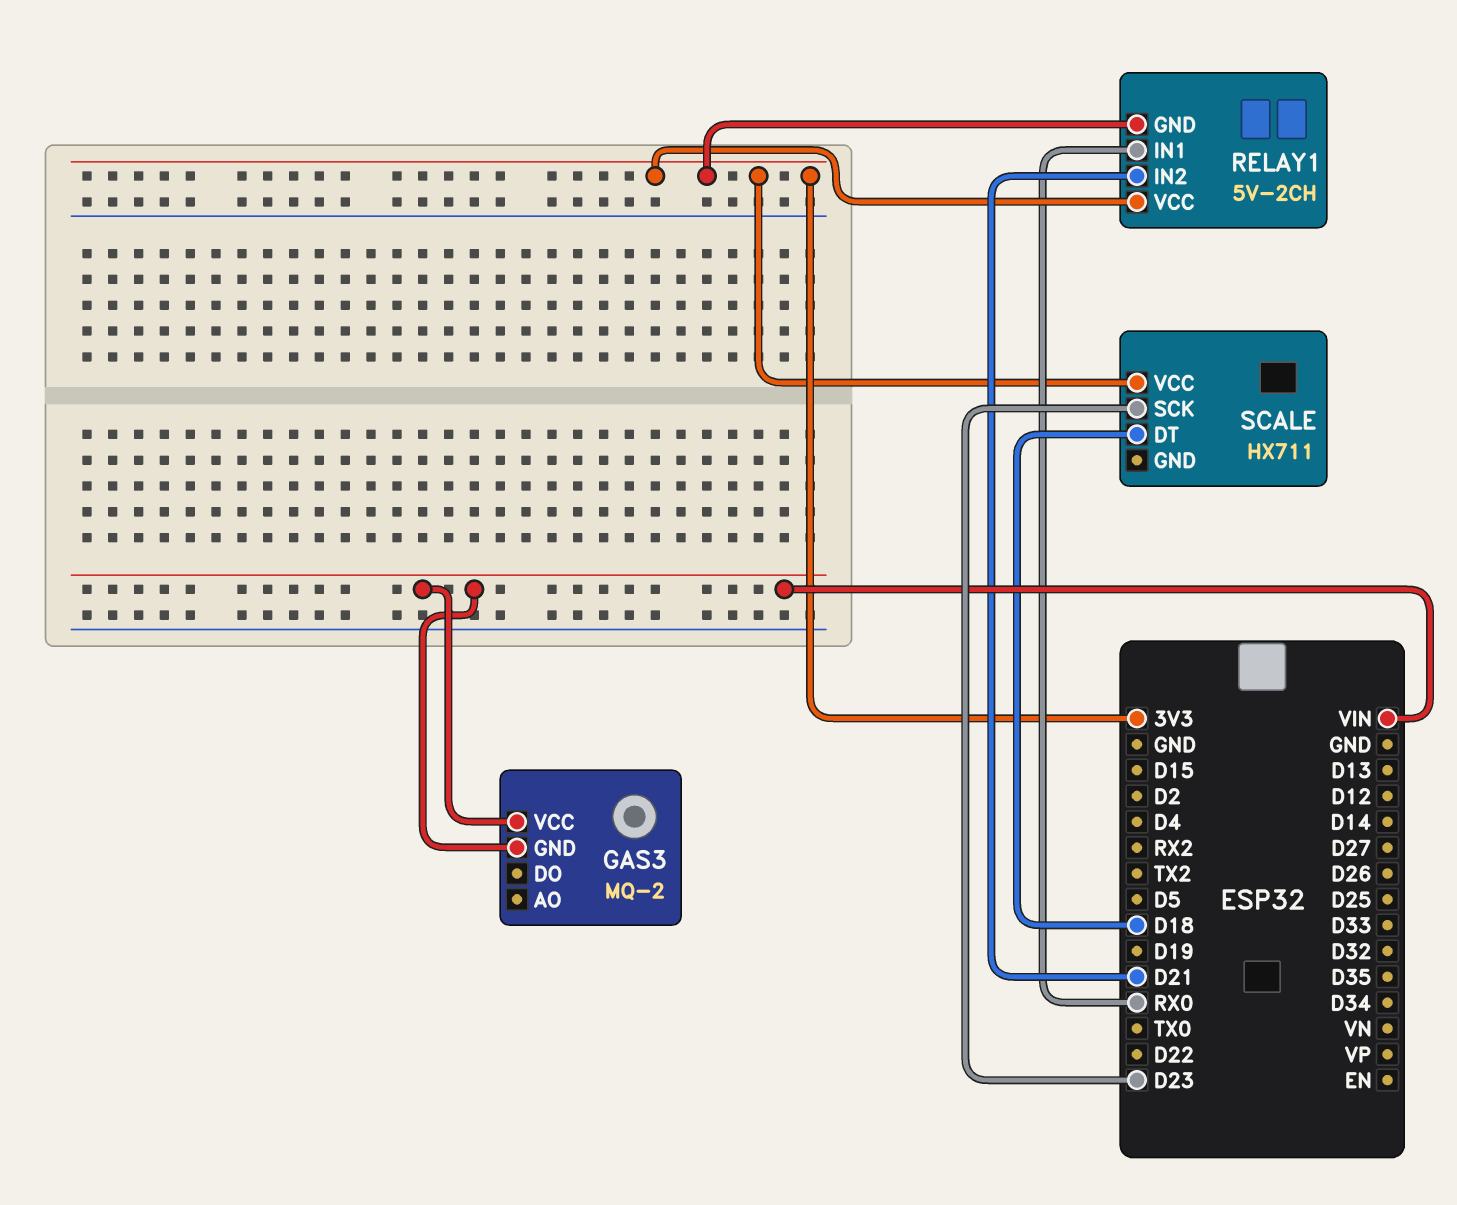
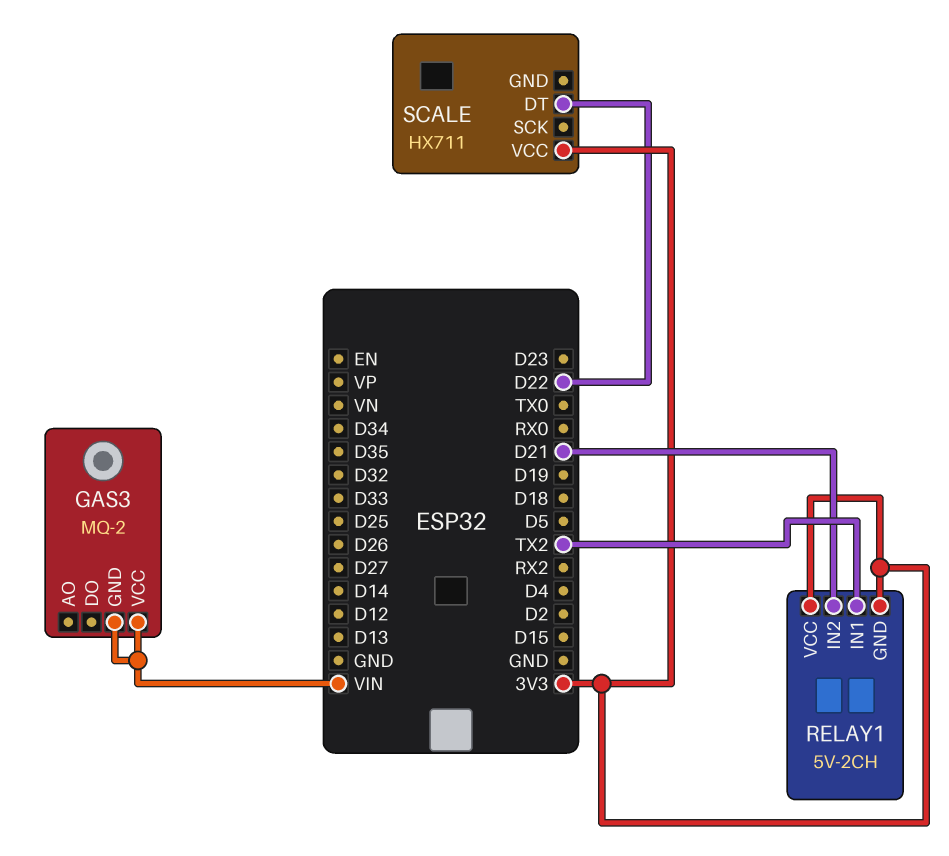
RELAY1 pin IN1: RX0 -> TX2
SCALE pin DT: D18 -> D22
SCALE pin SCK: D23 -> none

